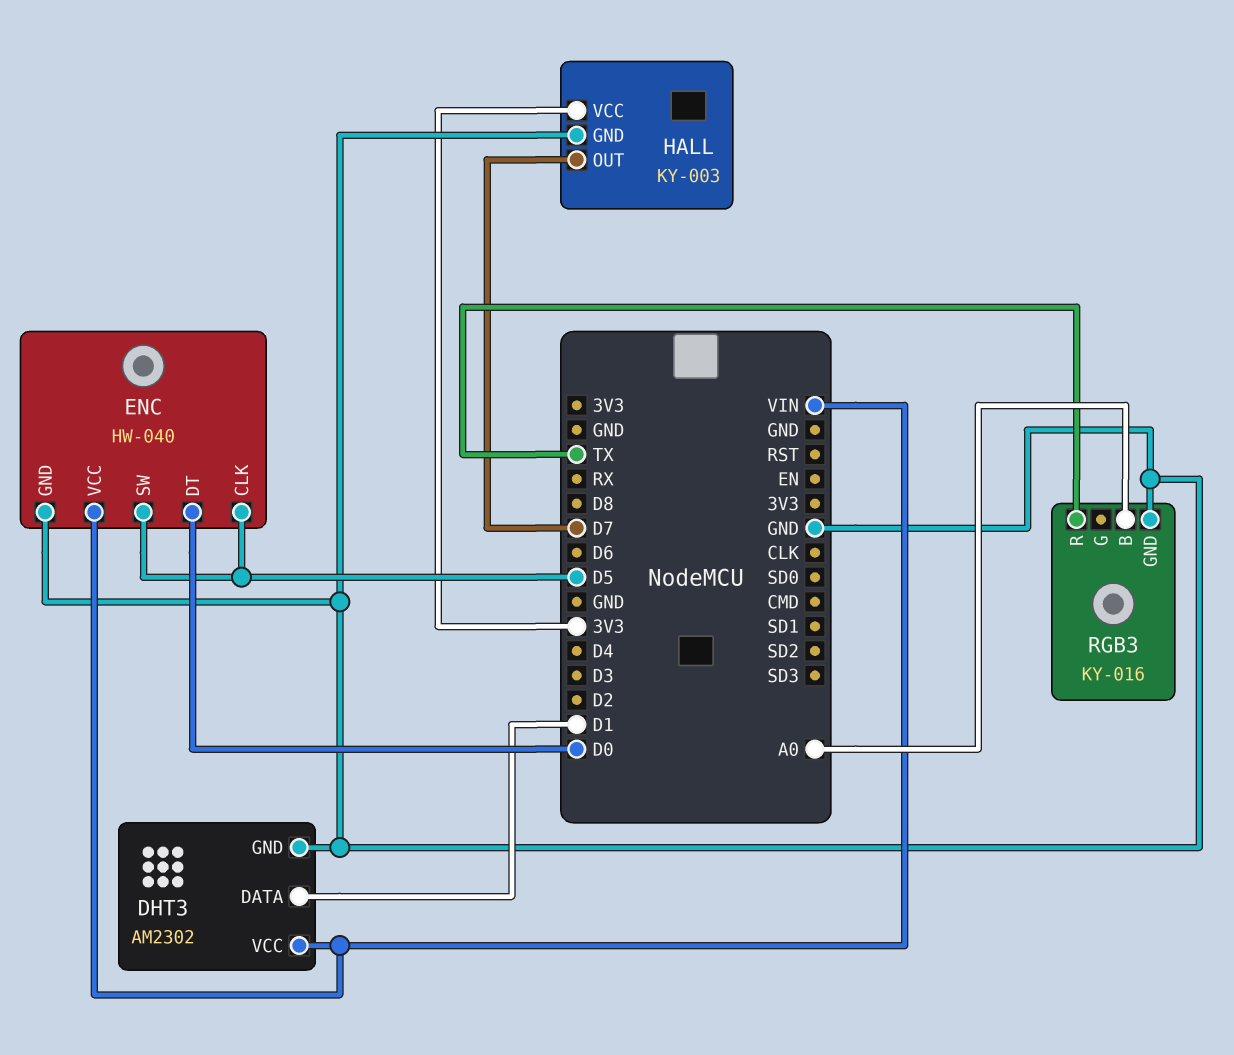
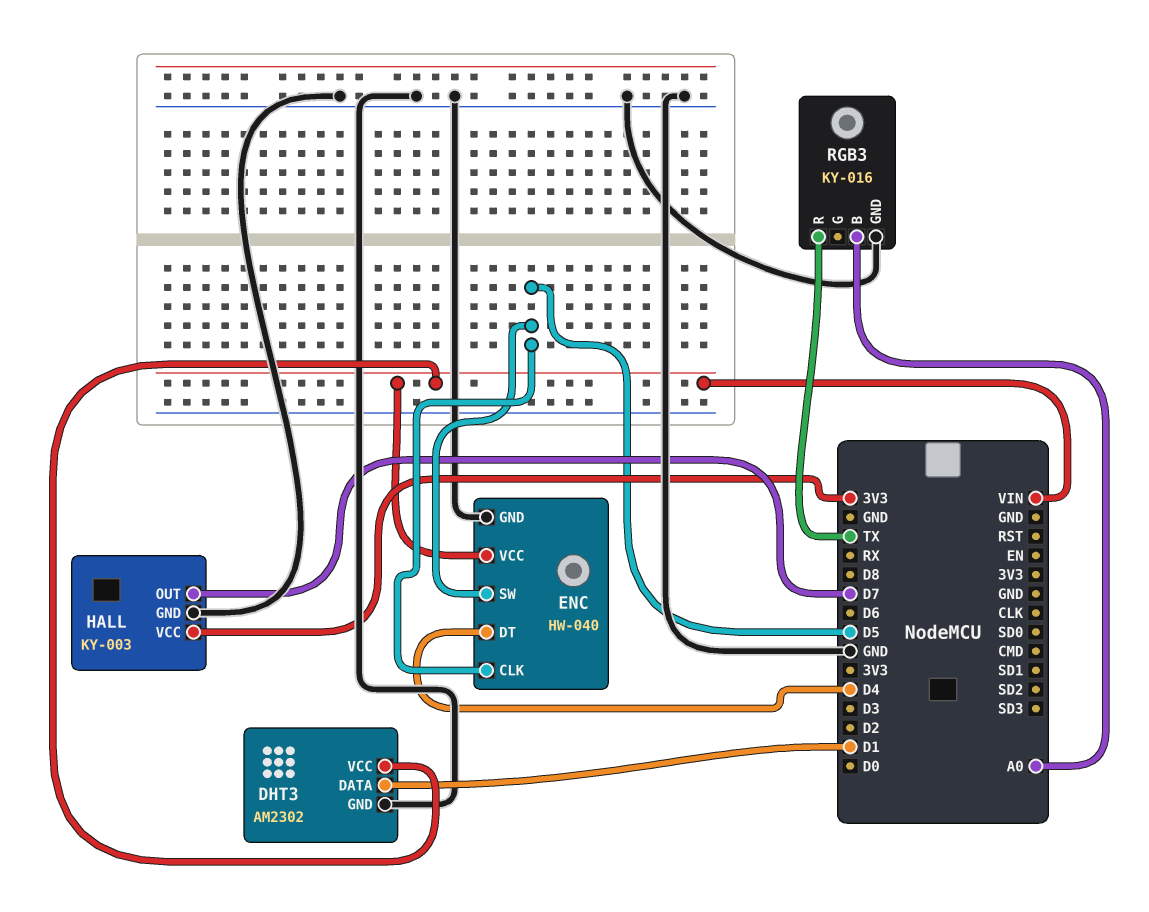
ENC pin DT: D0 -> D4

